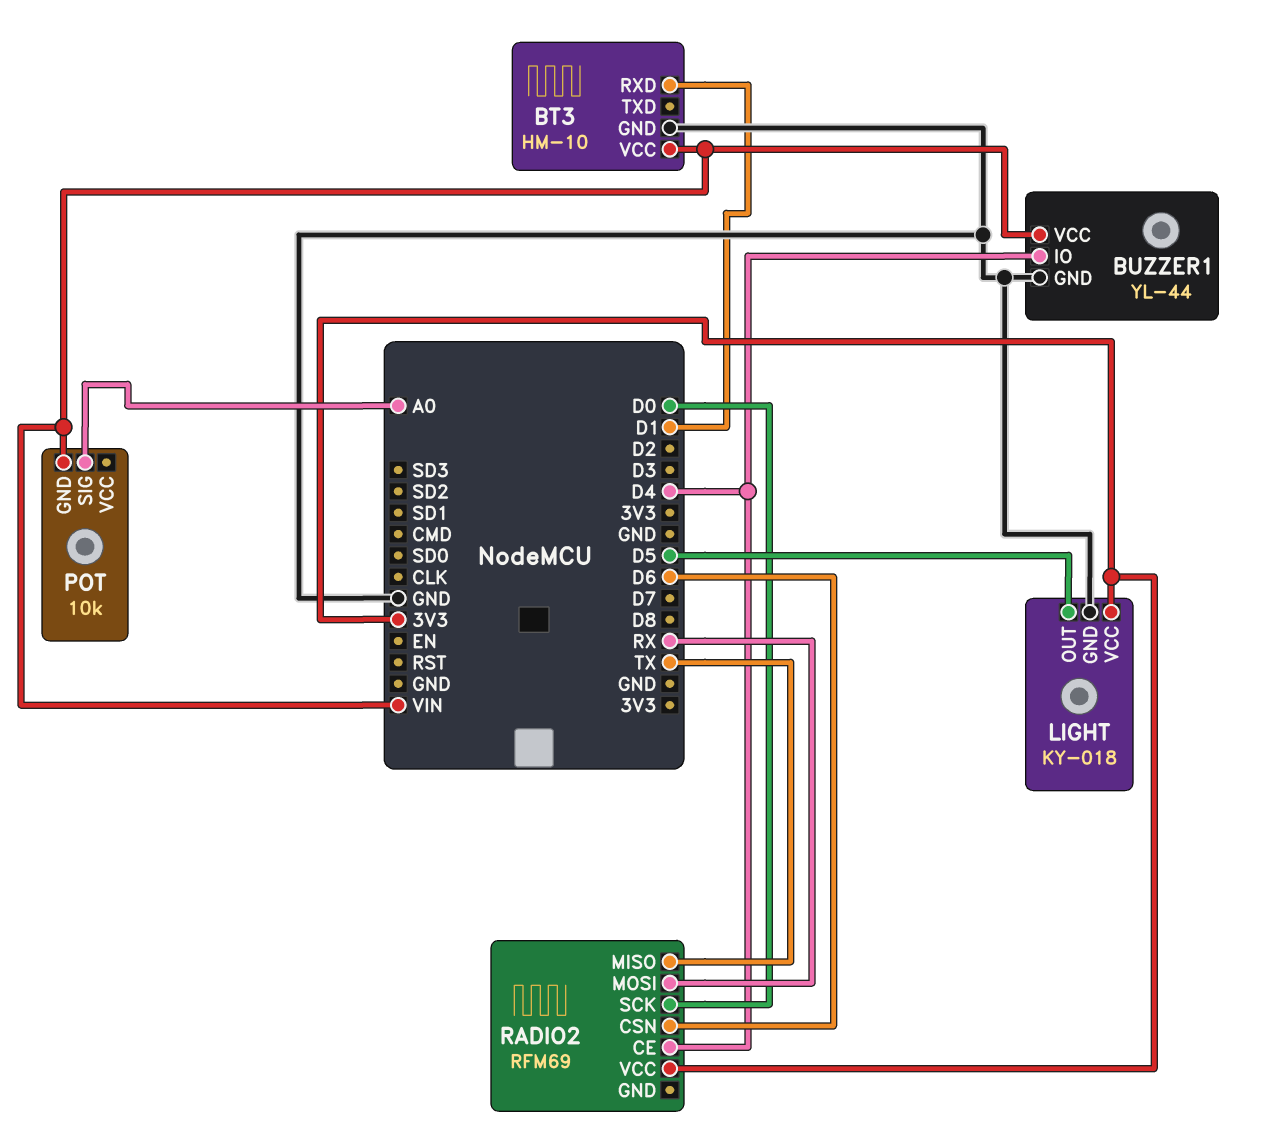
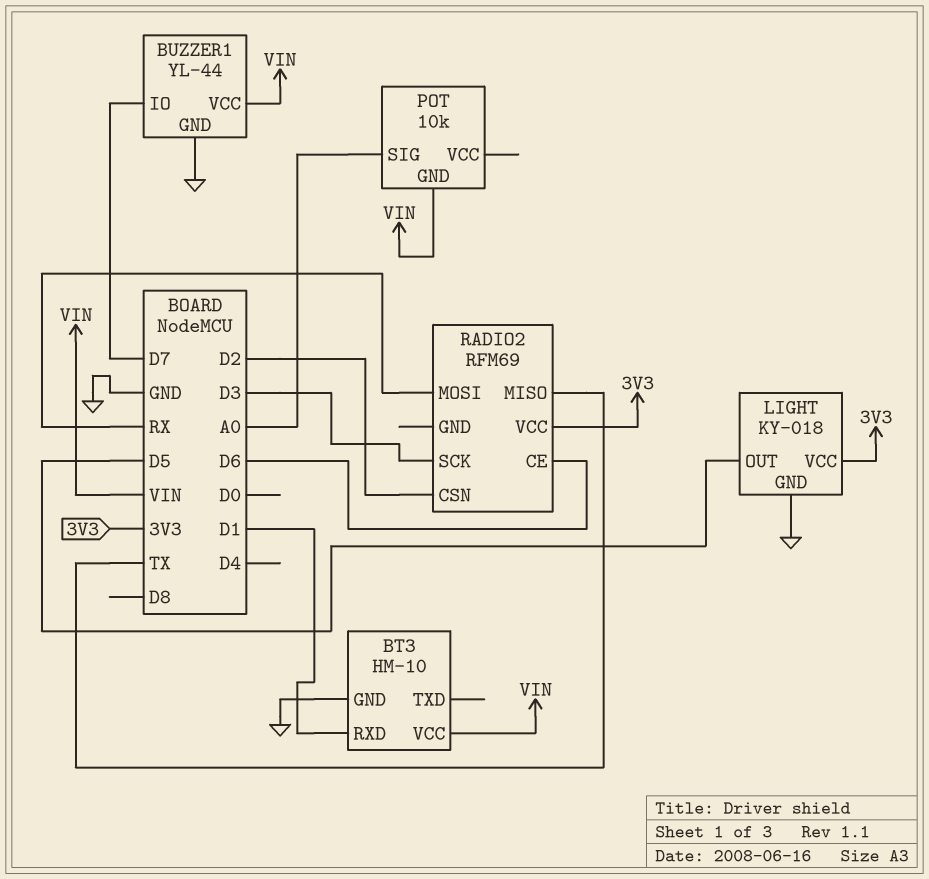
BUZZER1 pin IO: D4 -> D7
RADIO2 pin CE: D4 -> D6
RADIO2 pin CSN: D6 -> D2
RADIO2 pin SCK: D0 -> D3

